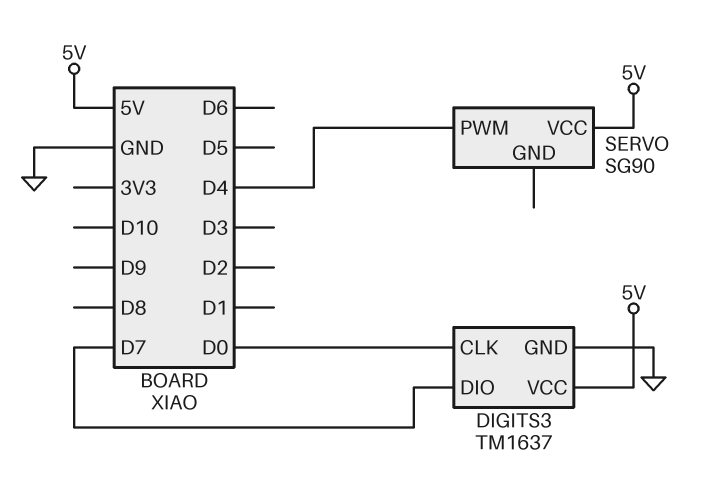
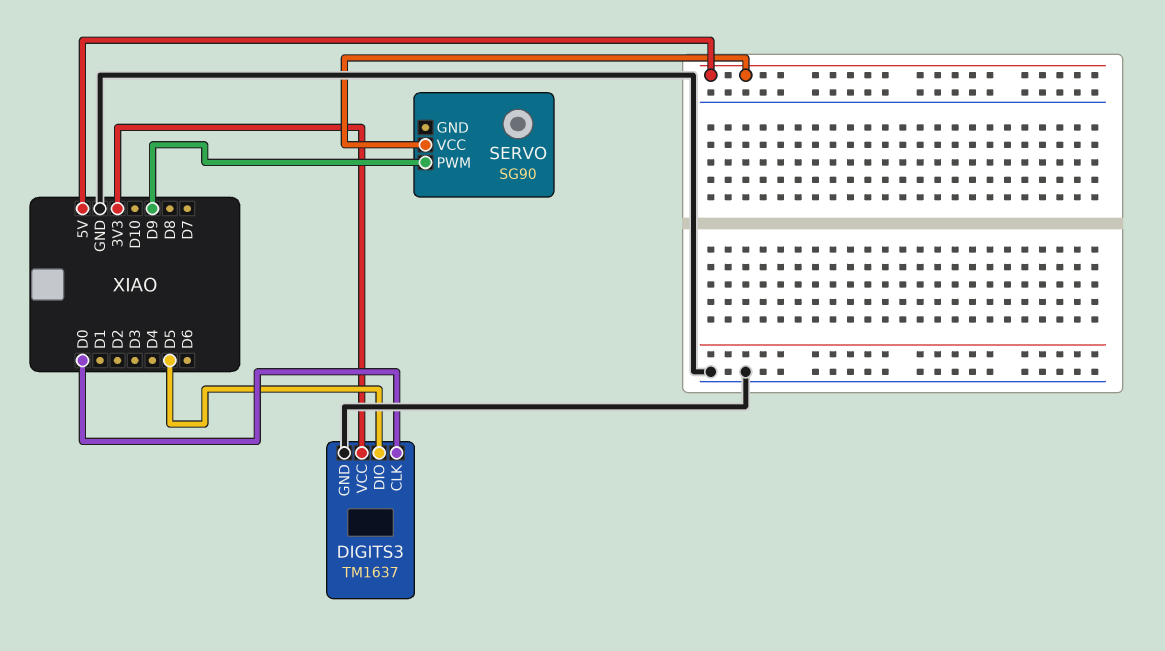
DIGITS3 pin DIO: D7 -> D5
DIGITS3 pin VCC: 5V -> 3V3
SERVO pin PWM: D4 -> D9

